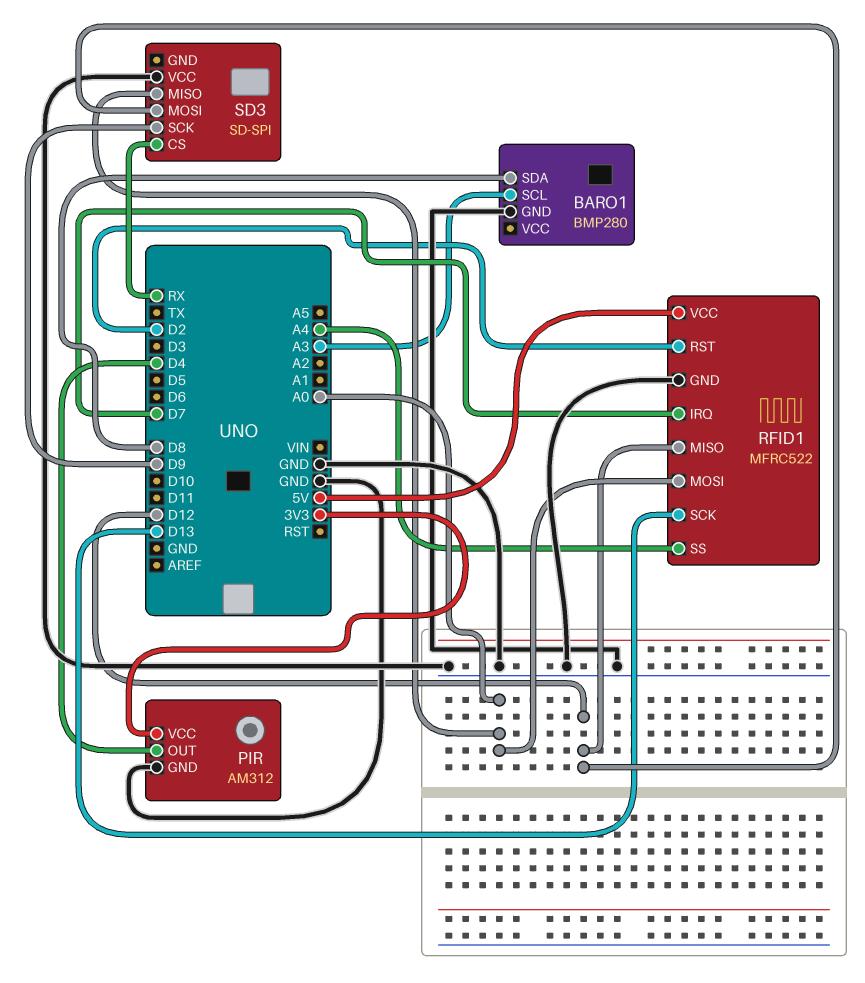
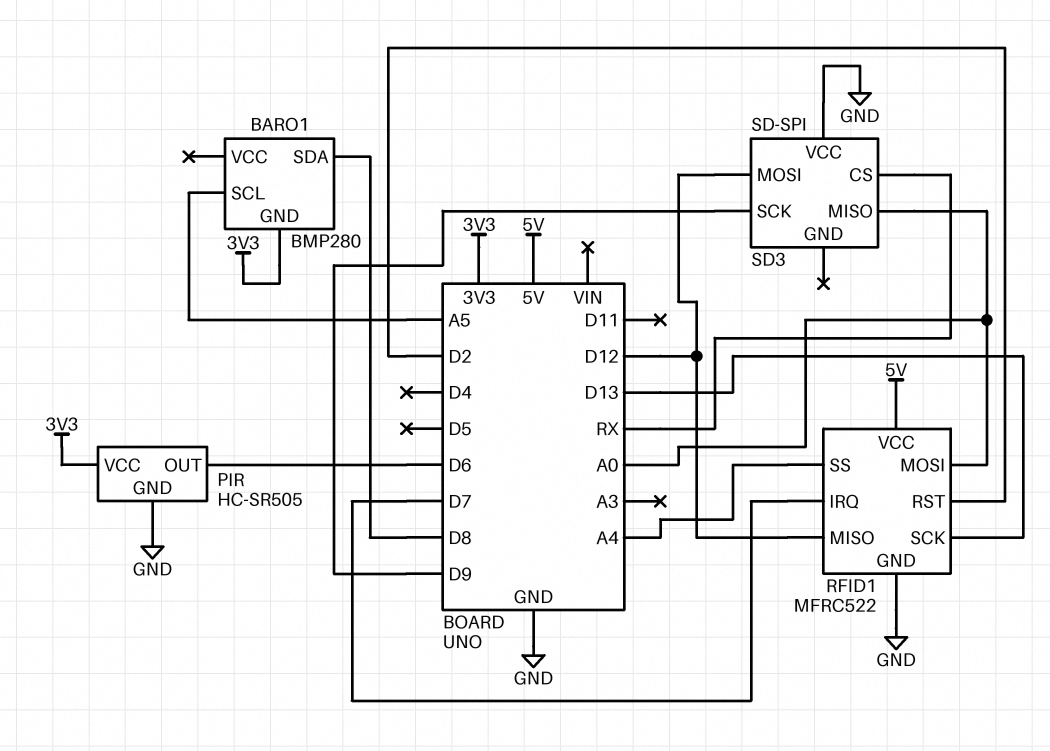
BARO1 pin GND: GND -> 3V3
BARO1 pin SCL: A3 -> A5
PIR: AM312 -> HC-SR505
PIR pin OUT: D4 -> D6

